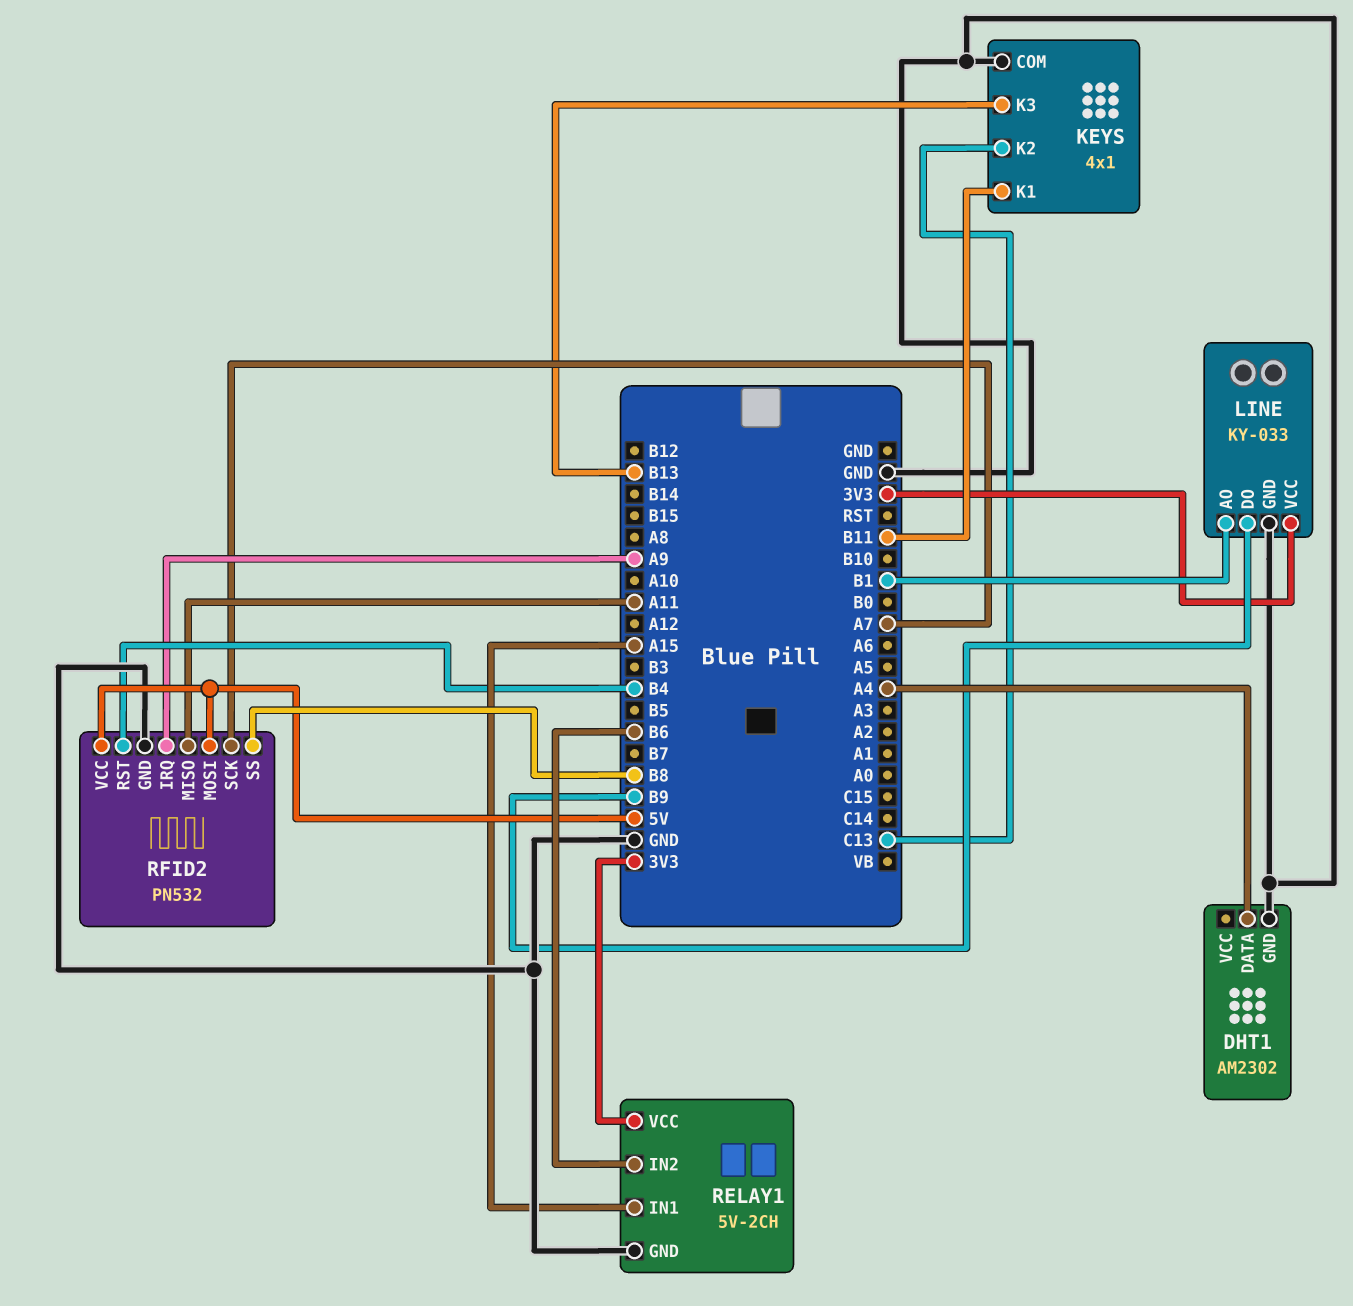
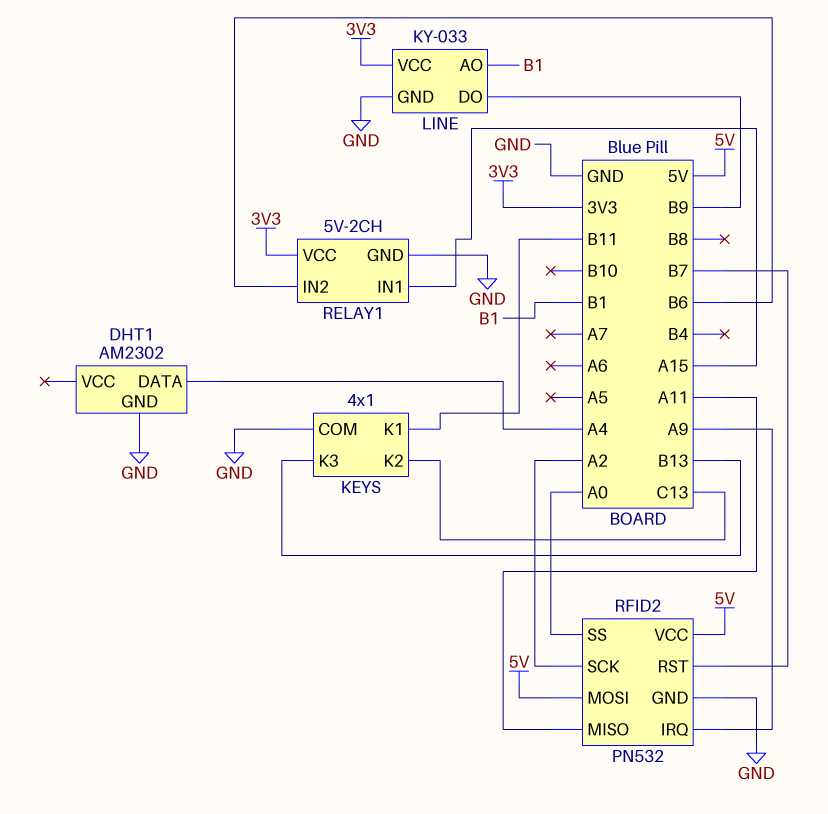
RFID2 pin RST: B4 -> B7
RFID2 pin SCK: A7 -> A2
RFID2 pin SS: B8 -> A0

